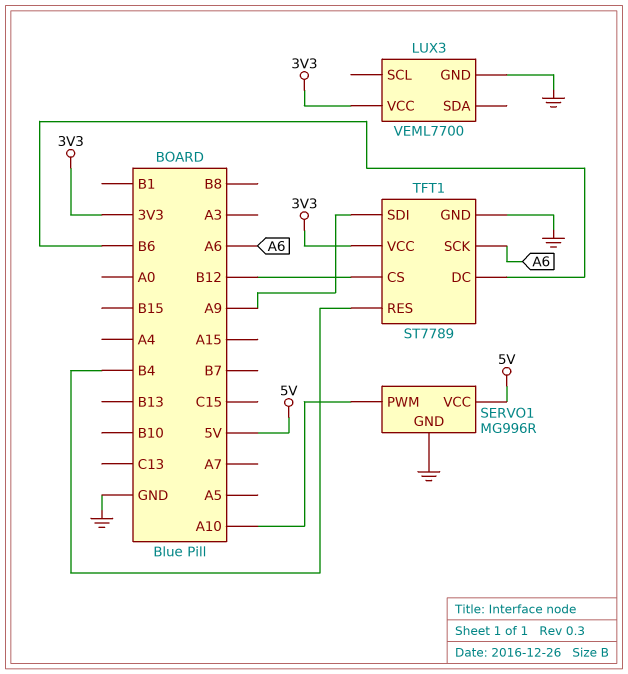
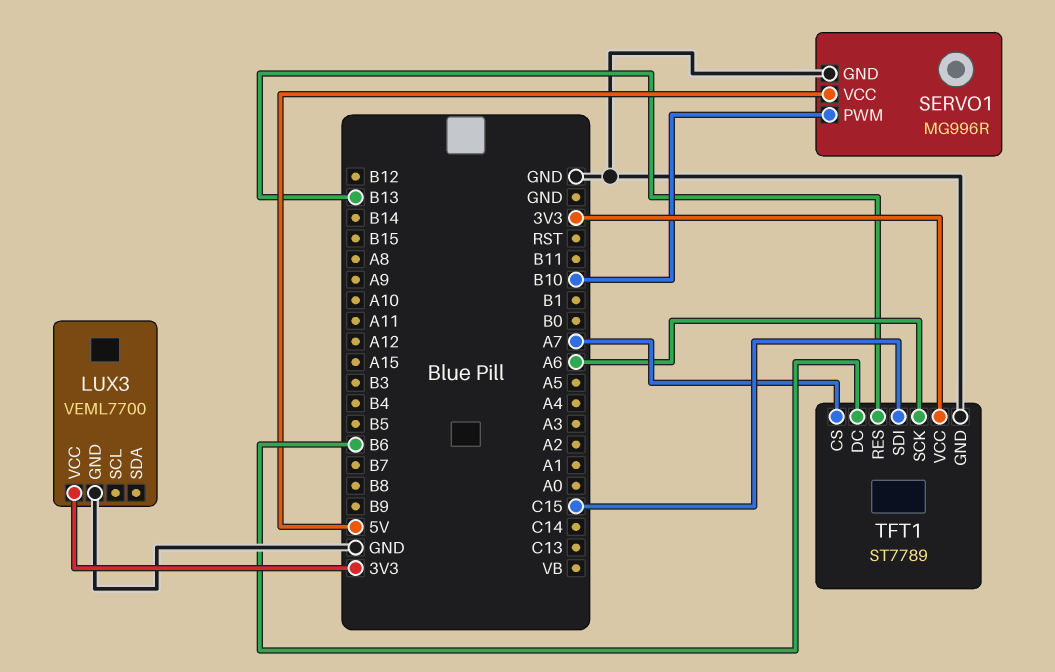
SERVO1 pin PWM: A10 -> B10
TFT1 pin CS: B12 -> A7
TFT1 pin RES: B4 -> B13
TFT1 pin SDI: A9 -> C15

